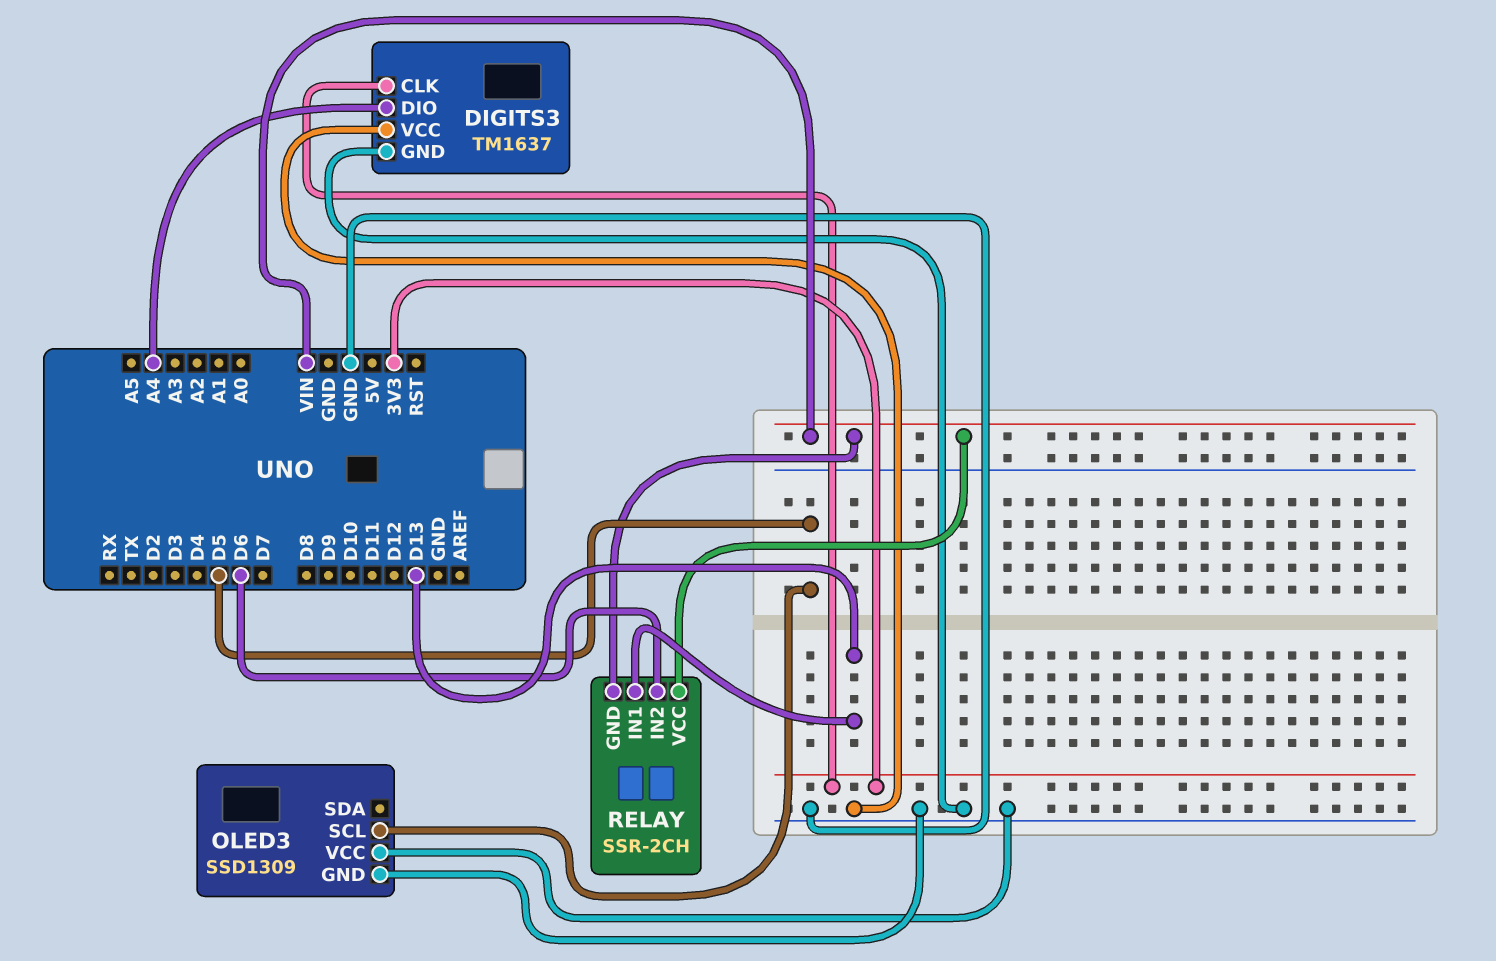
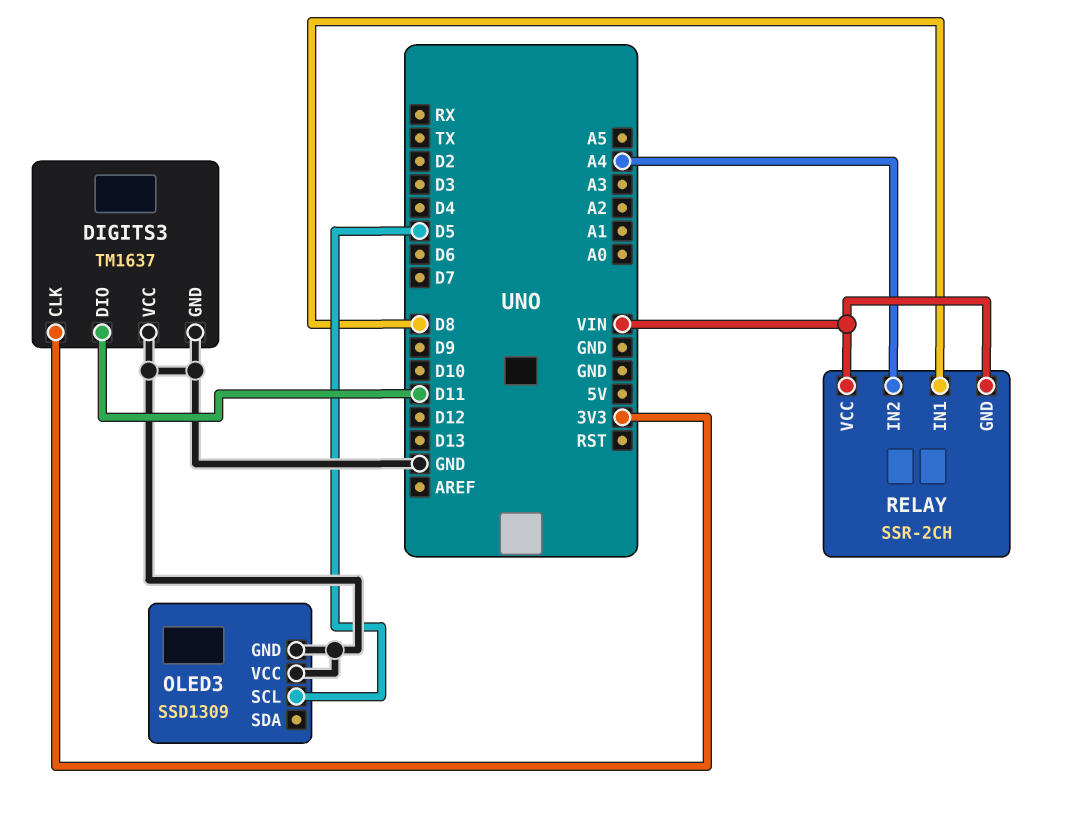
DIGITS3 pin DIO: A4 -> D11
RELAY pin IN1: D13 -> D8
RELAY pin IN2: D6 -> A4

